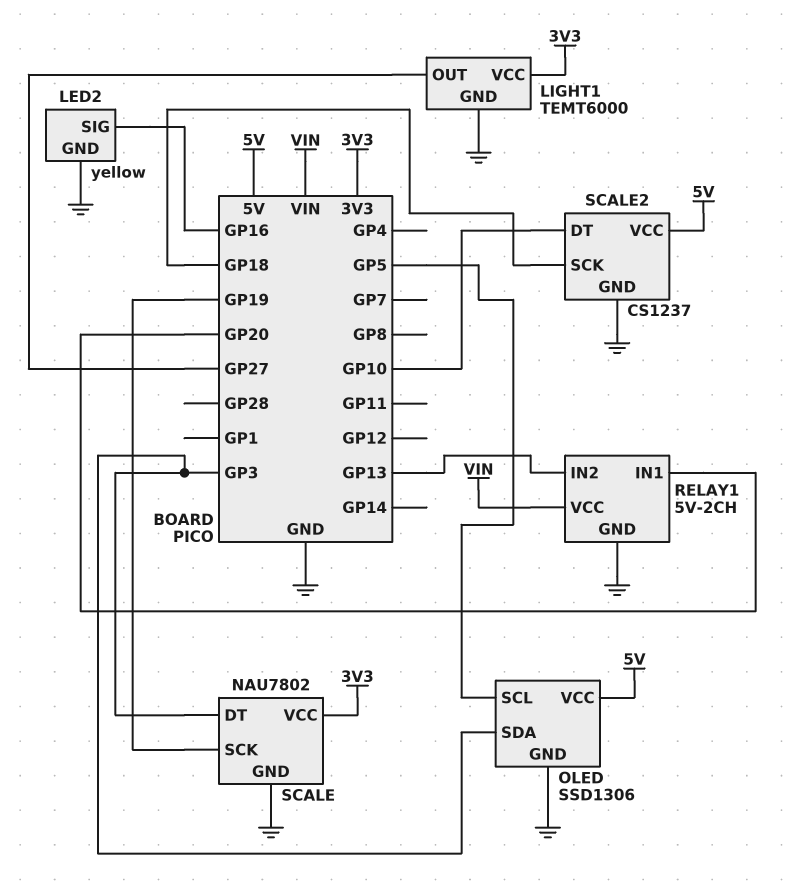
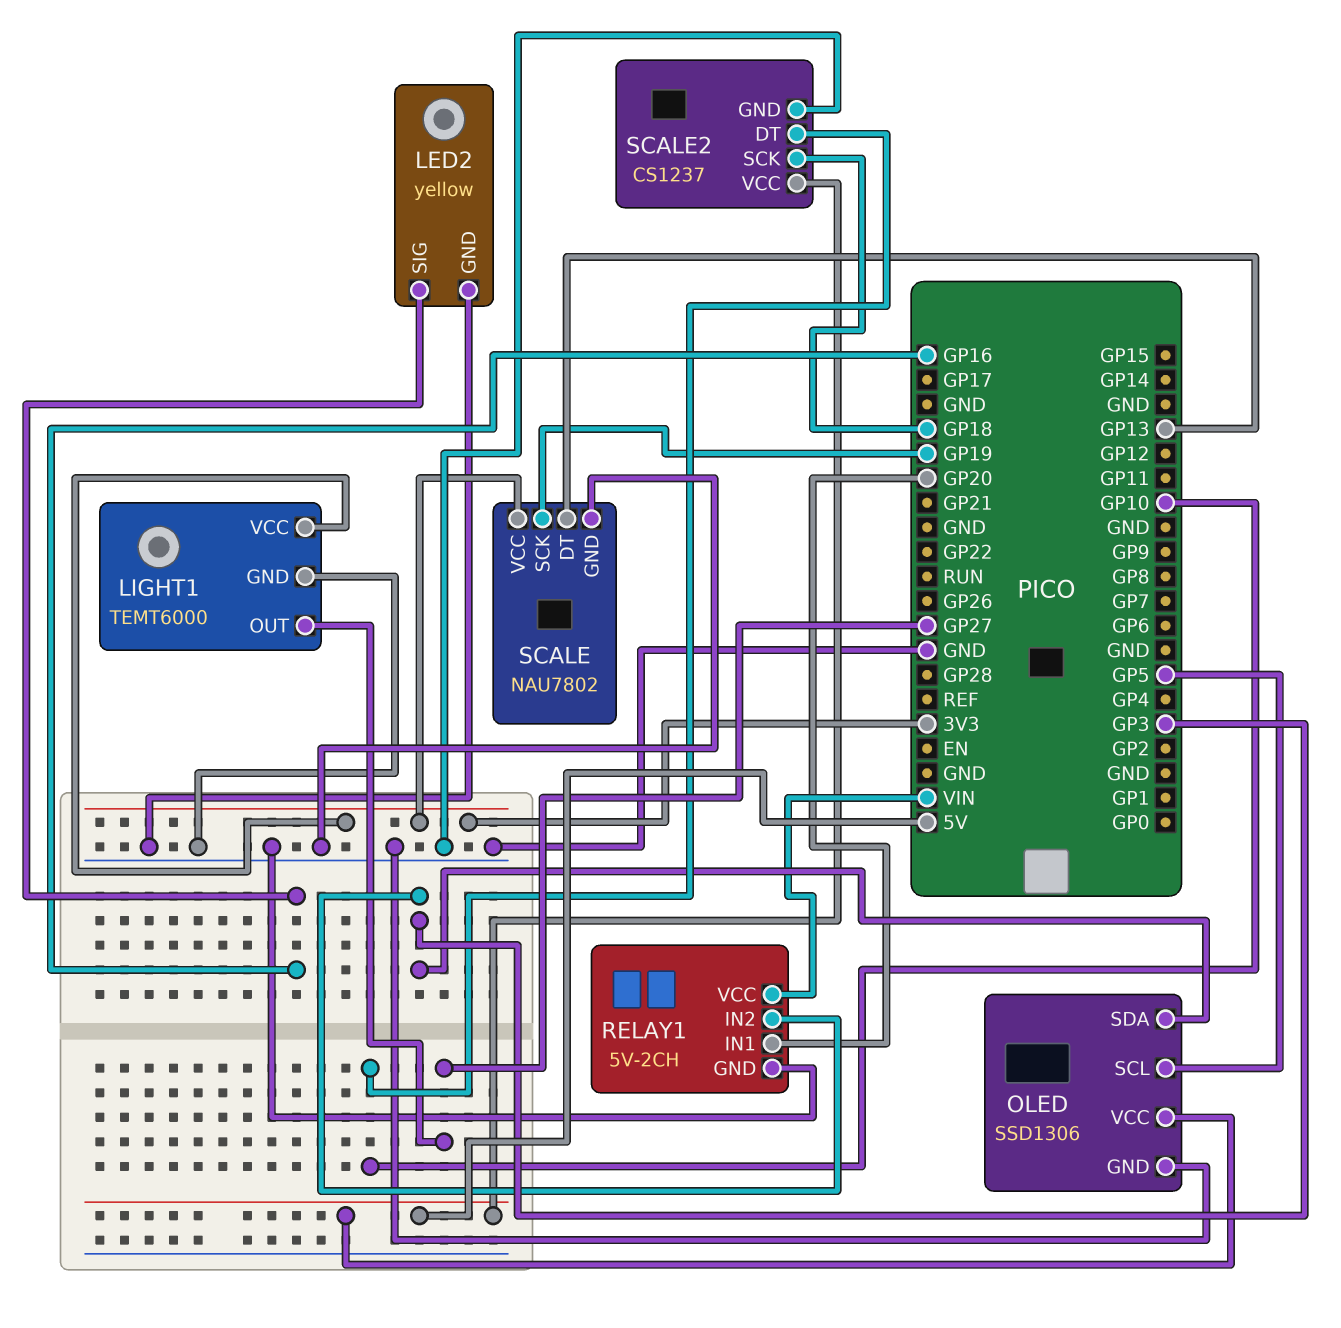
RELAY1 pin IN2: GP13 -> GP3
SCALE pin DT: GP3 -> GP13

